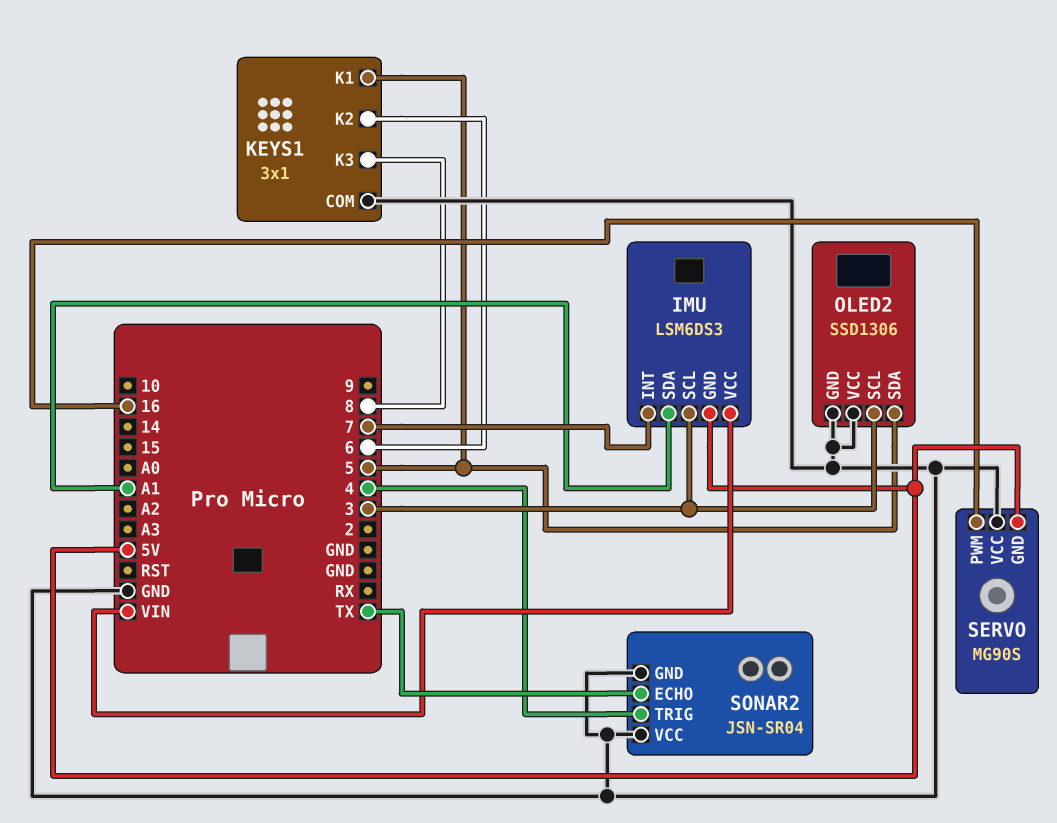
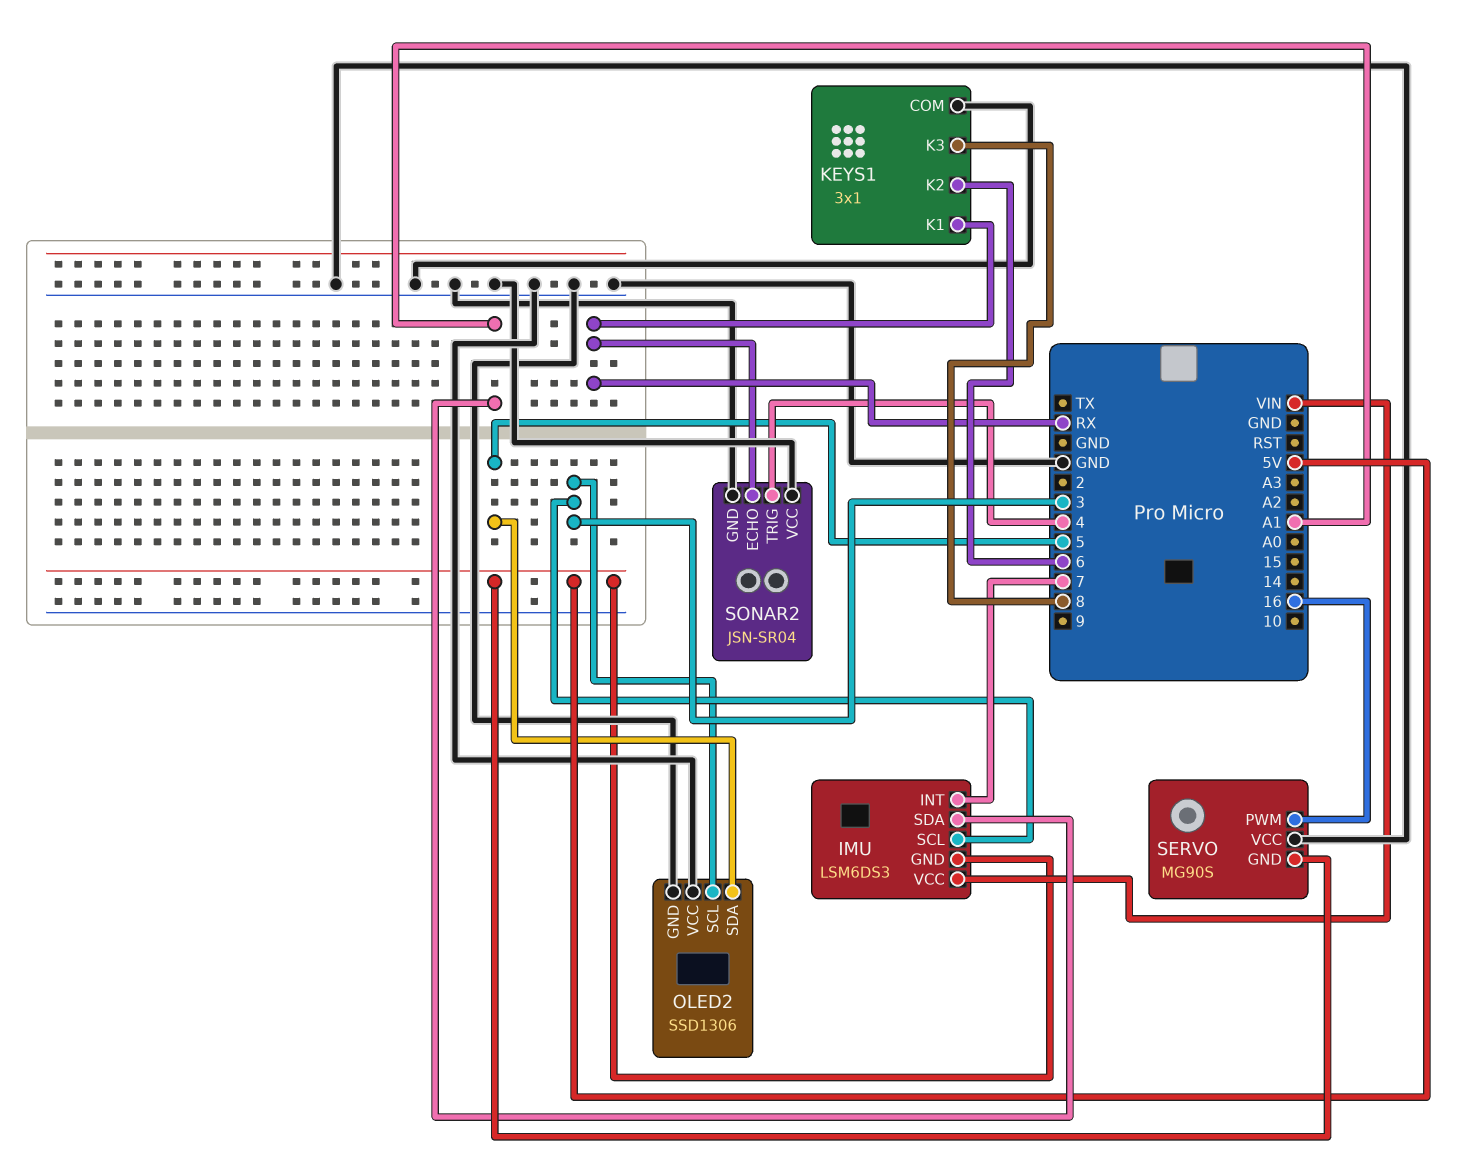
KEYS1 pin K1: 5 -> RX
SONAR2 pin ECHO: TX -> RX

